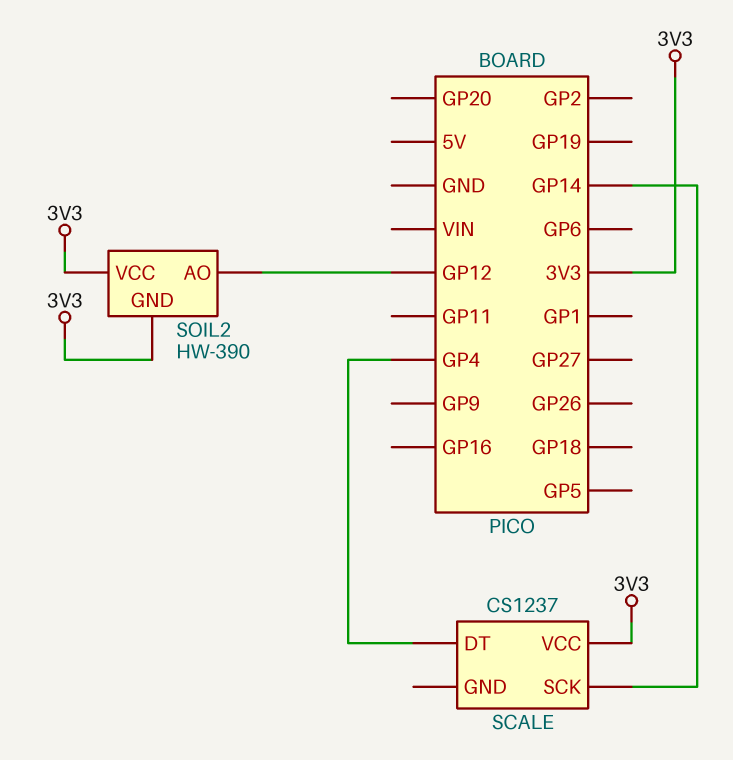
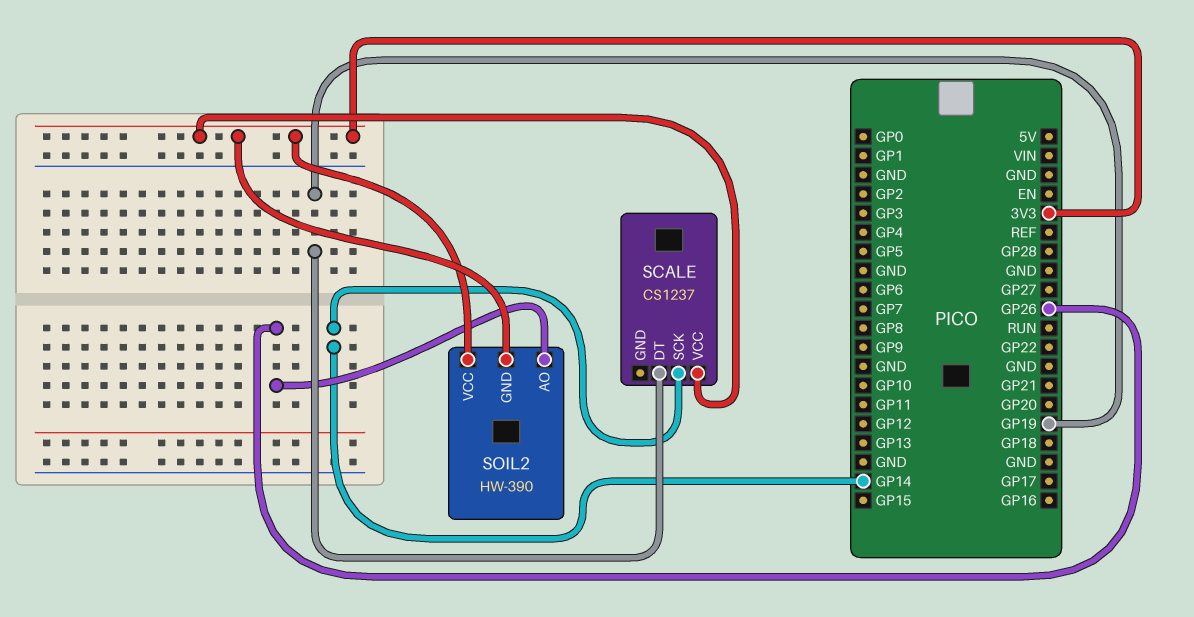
SCALE pin DT: GP4 -> GP19
SOIL2 pin AO: GP12 -> GP26

